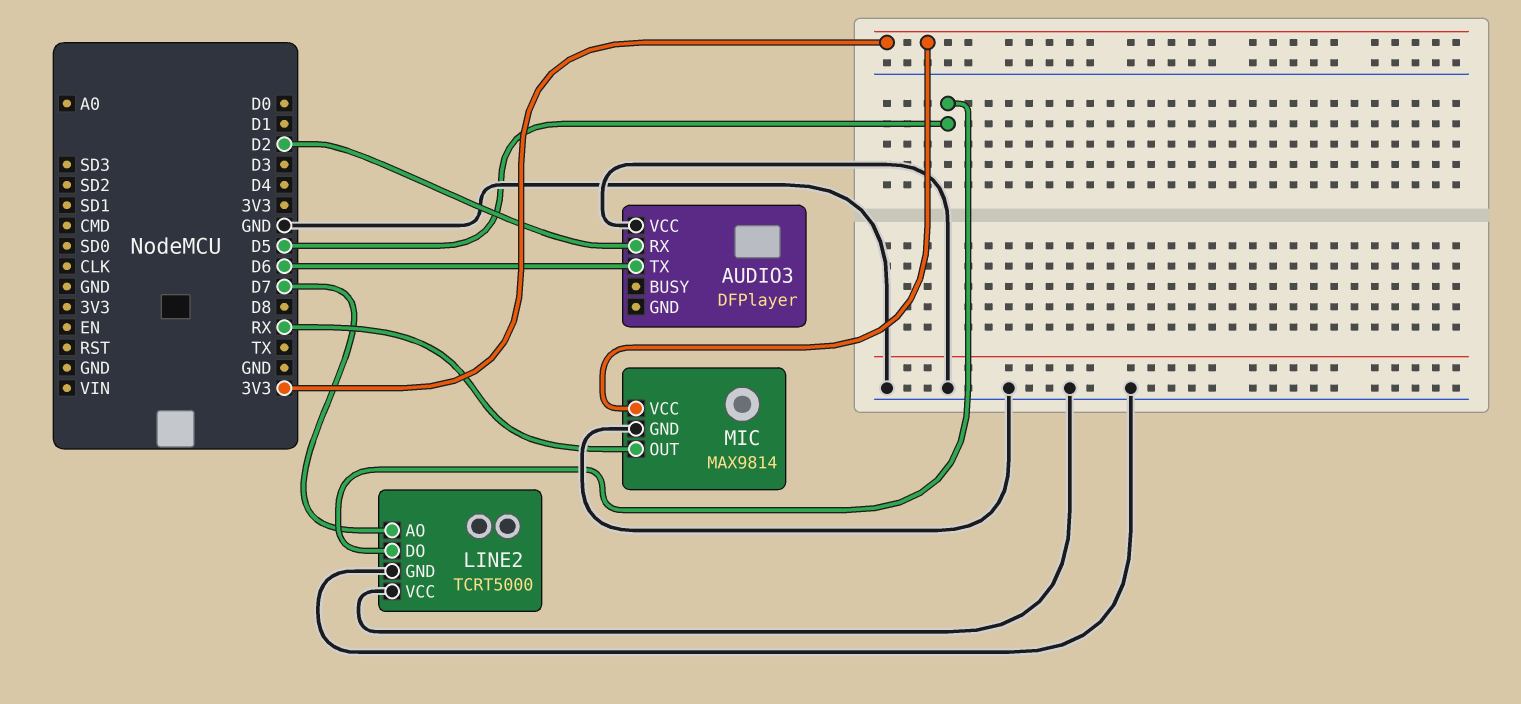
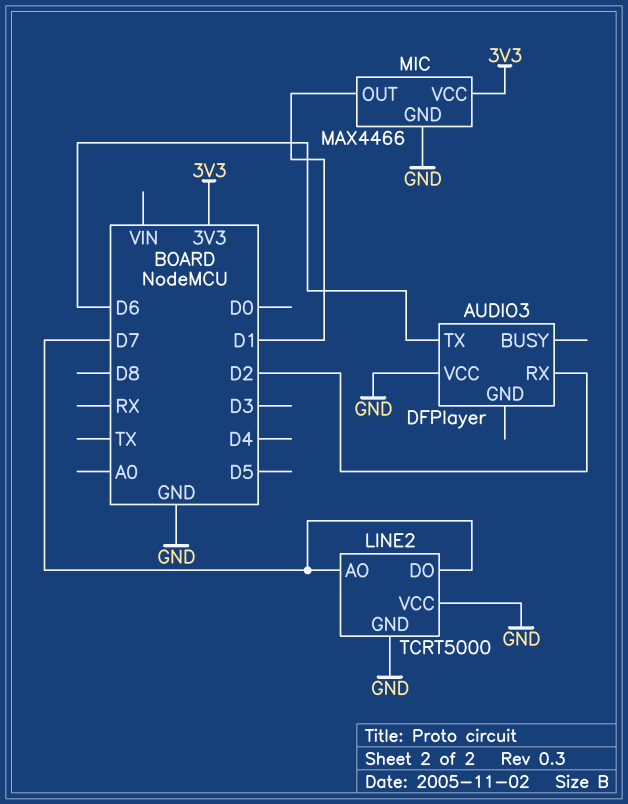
LINE2 pin DO: D5 -> D7
MIC: MAX9814 -> MAX4466
MIC pin OUT: RX -> D1

